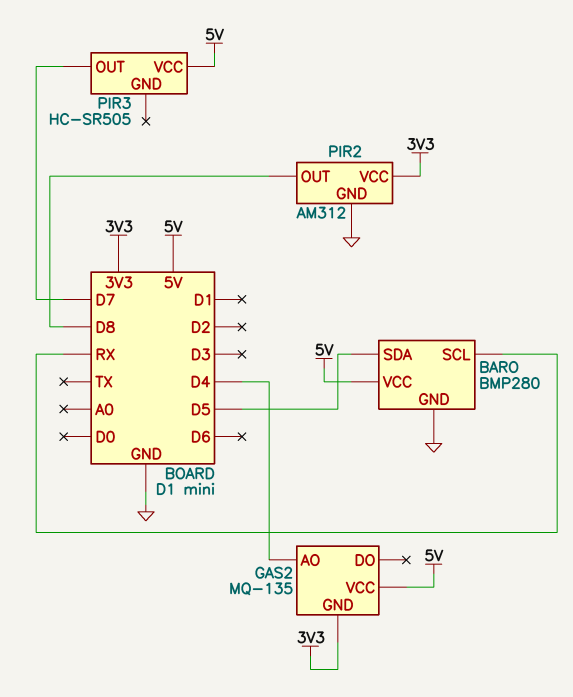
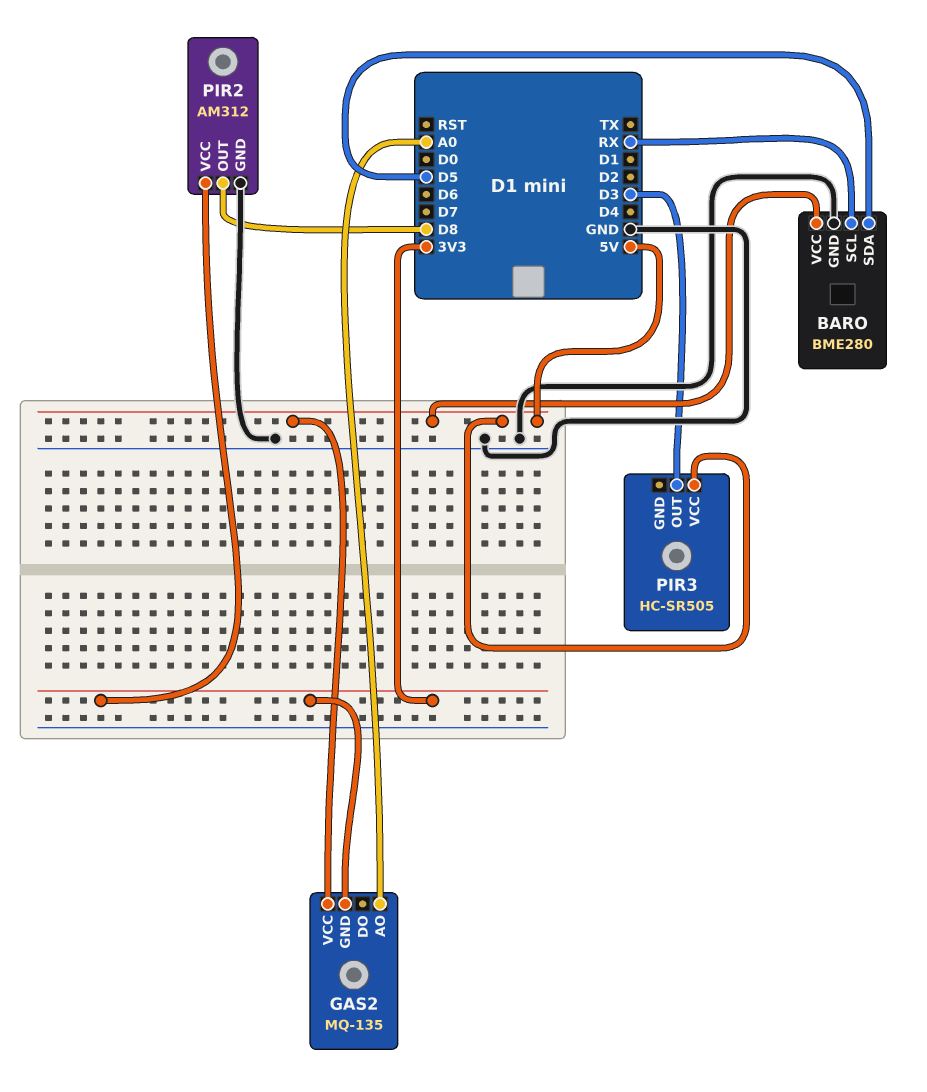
BARO: BMP280 -> BME280
GAS2 pin AO: D4 -> A0
PIR3 pin OUT: D7 -> D3

